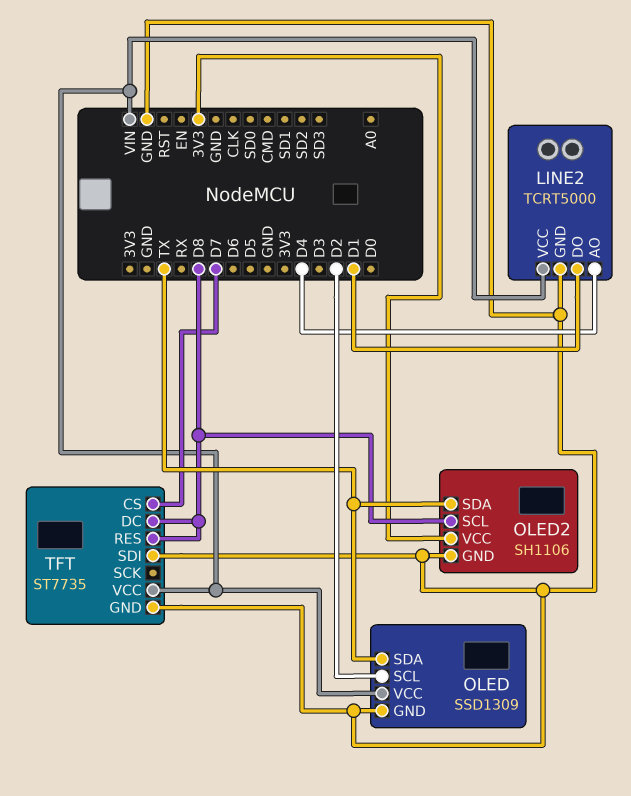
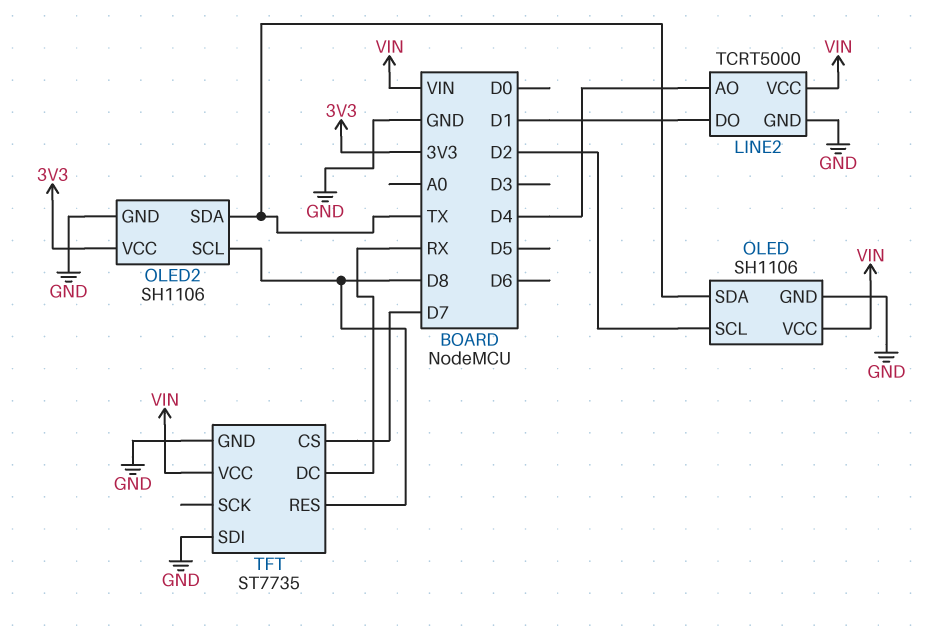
OLED: SSD1309 -> SH1106
TFT pin DC: D8 -> RX

